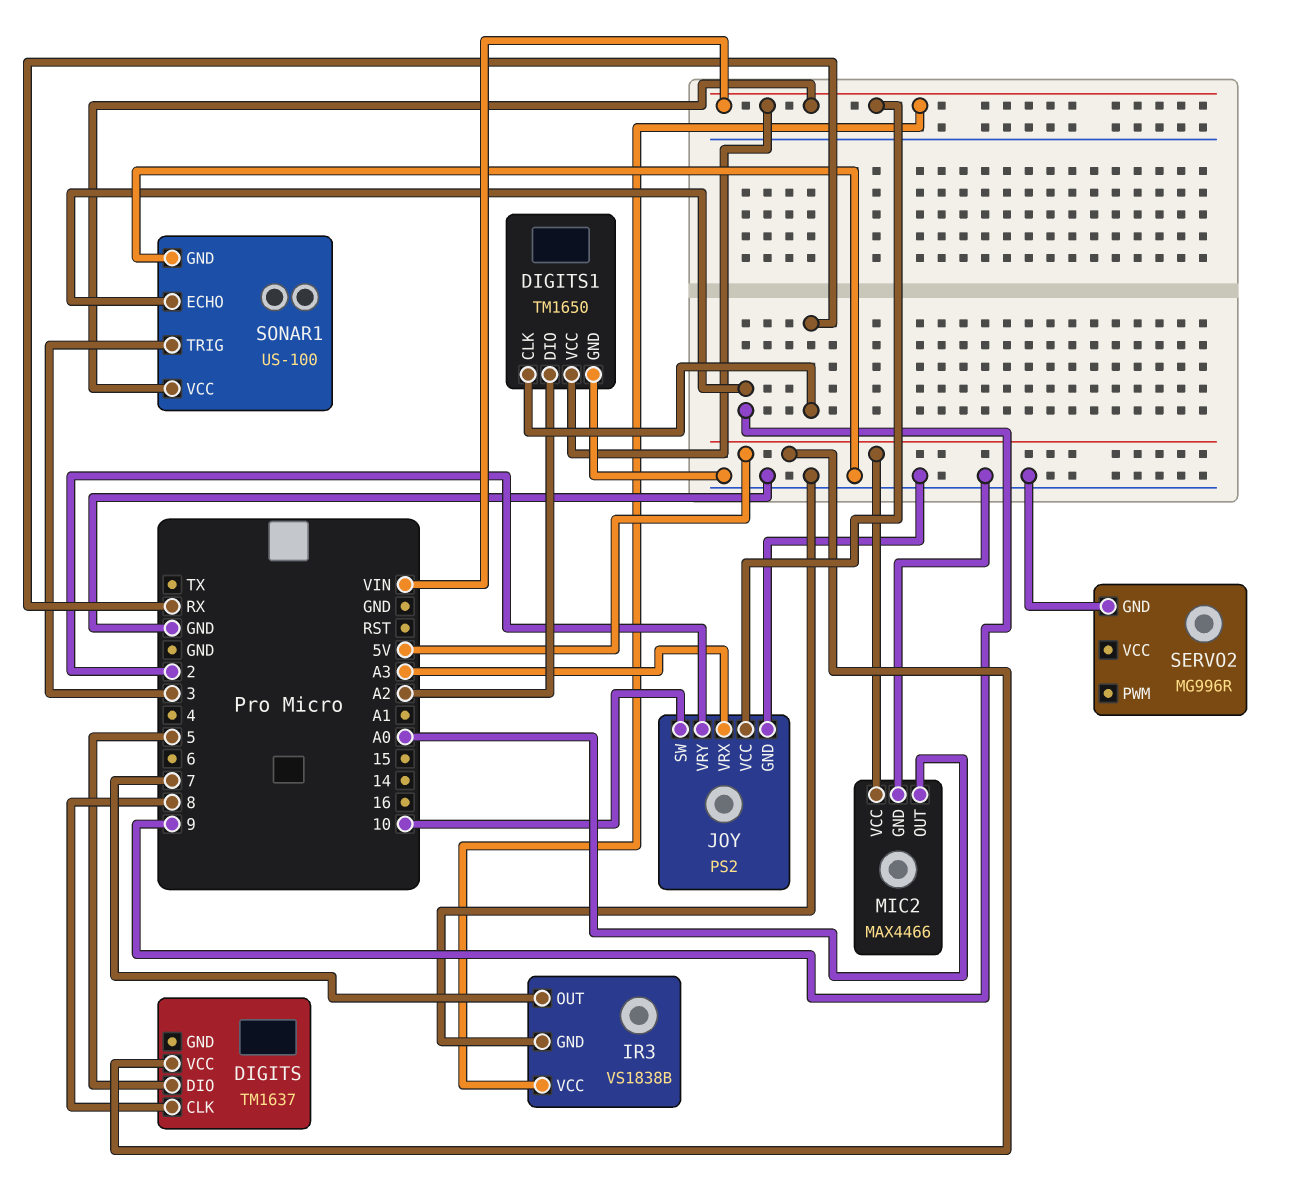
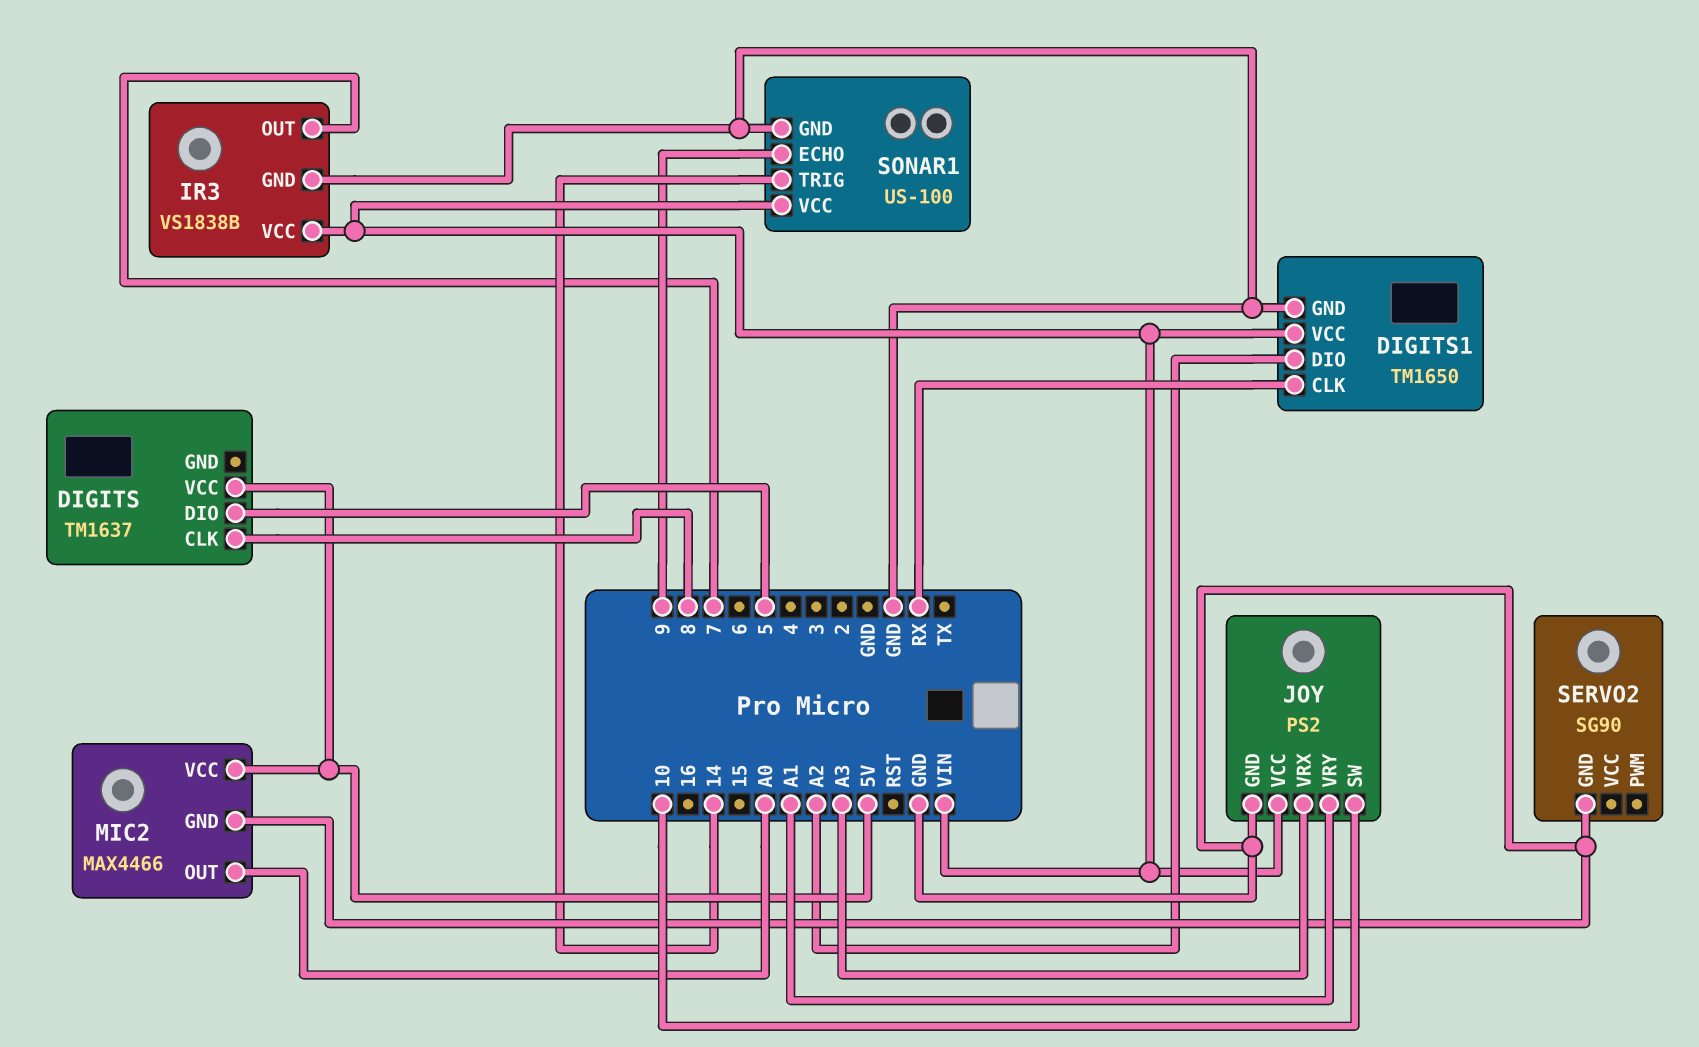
JOY pin VRY: 2 -> A1
SERVO2: MG996R -> SG90
SONAR1 pin TRIG: 3 -> 14

